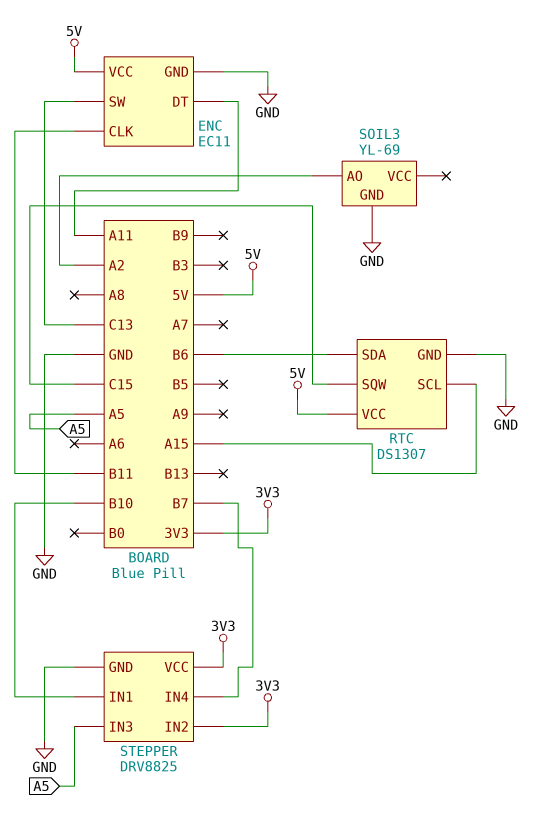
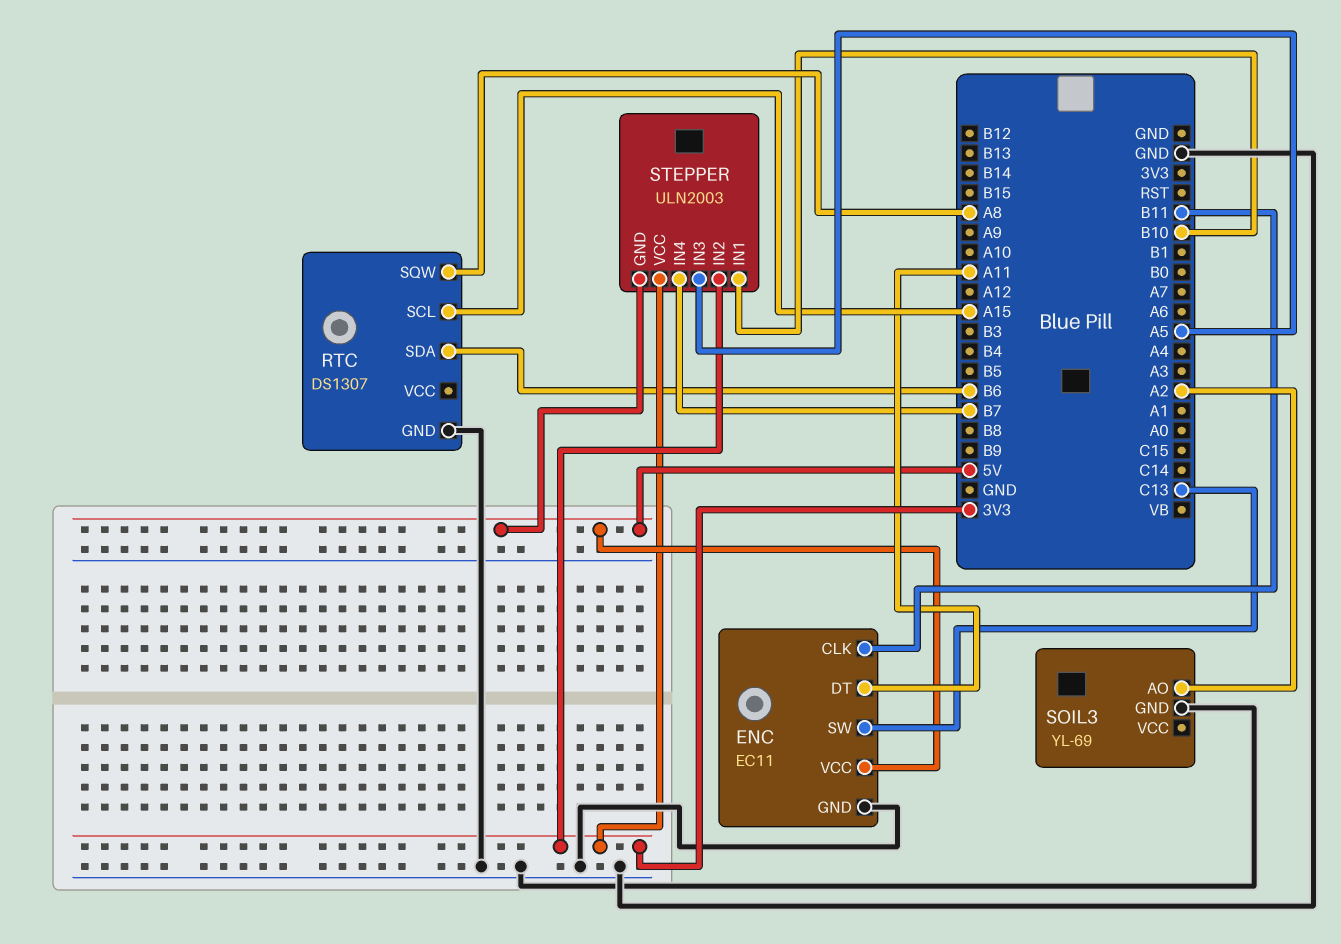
RTC pin SQW: C15 -> A8
RTC pin VCC: 5V -> none
STEPPER: DRV8825 -> ULN2003
STEPPER pin GND: GND -> 5V

